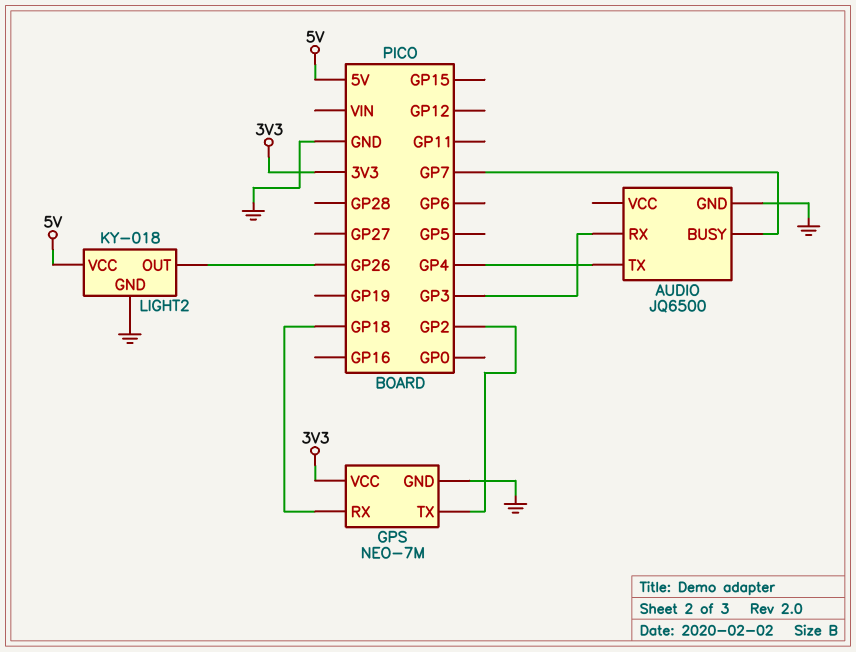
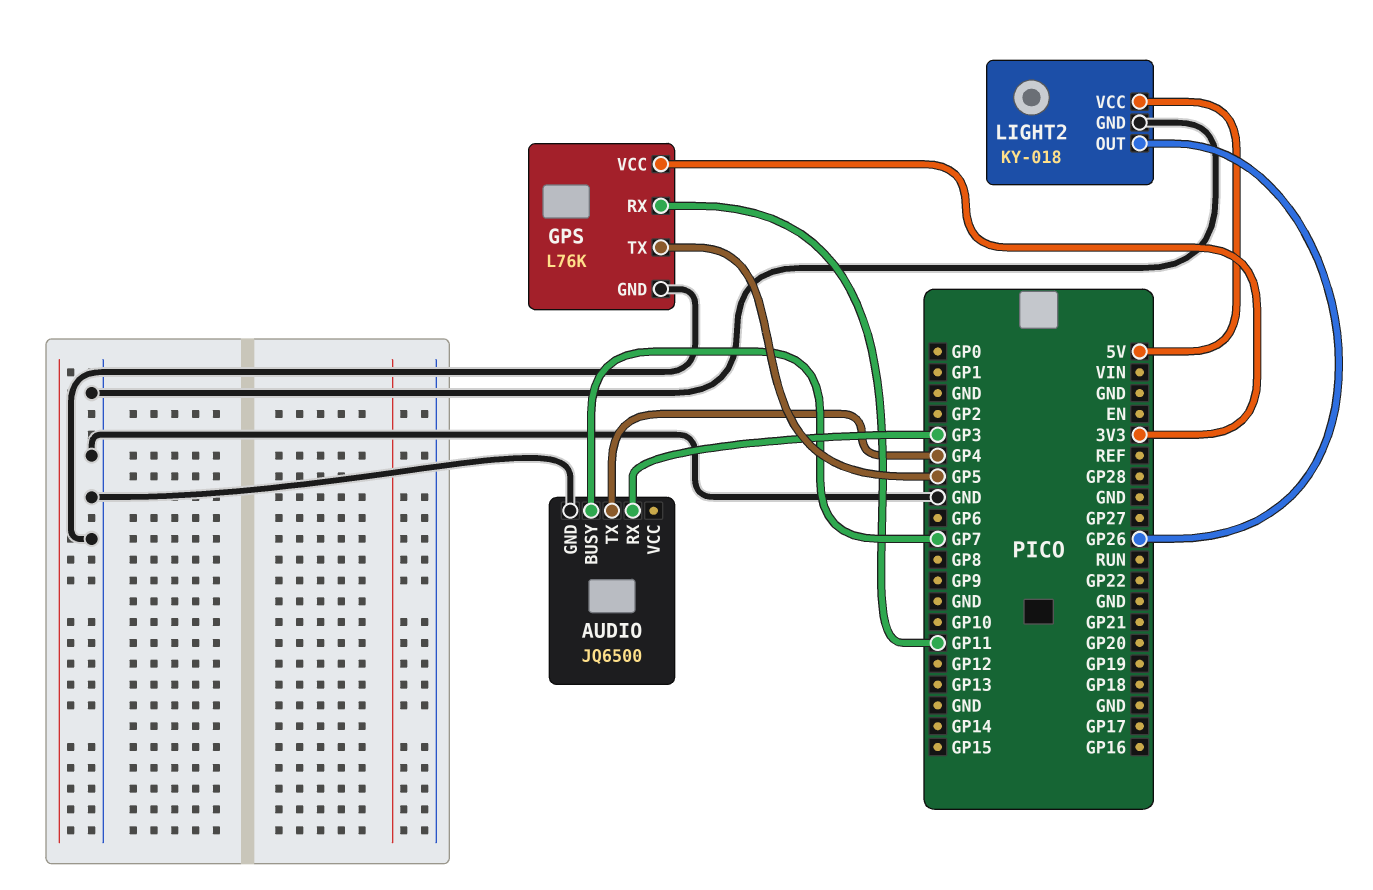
GPS: NEO-7M -> L76K
GPS pin RX: GP18 -> GP11
GPS pin TX: GP2 -> GP5

